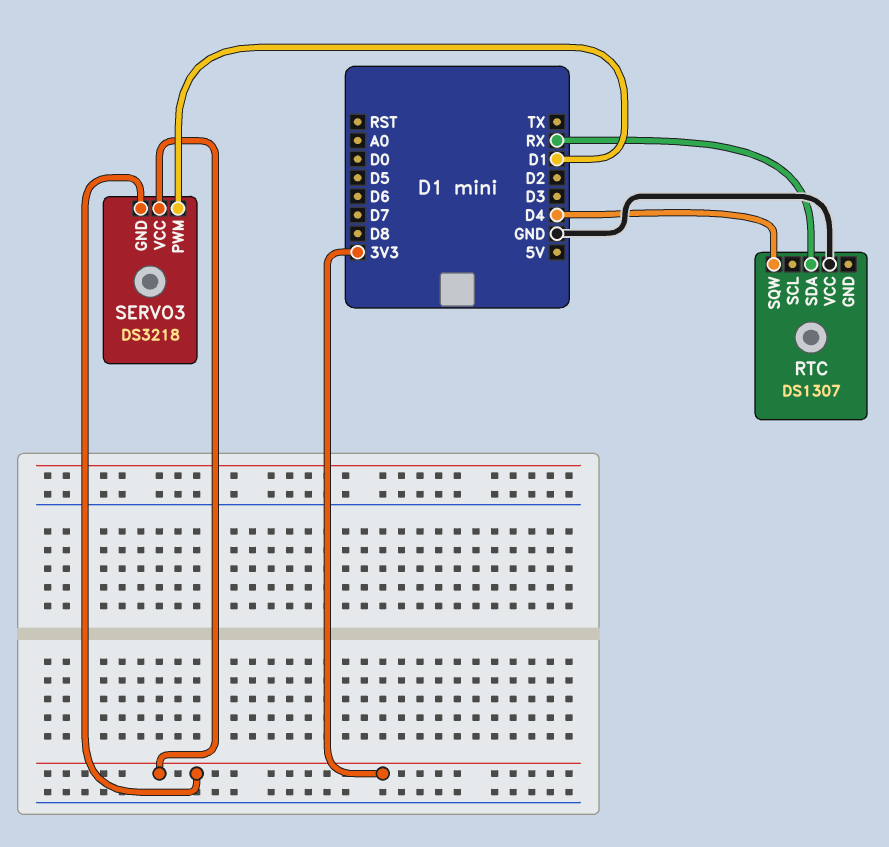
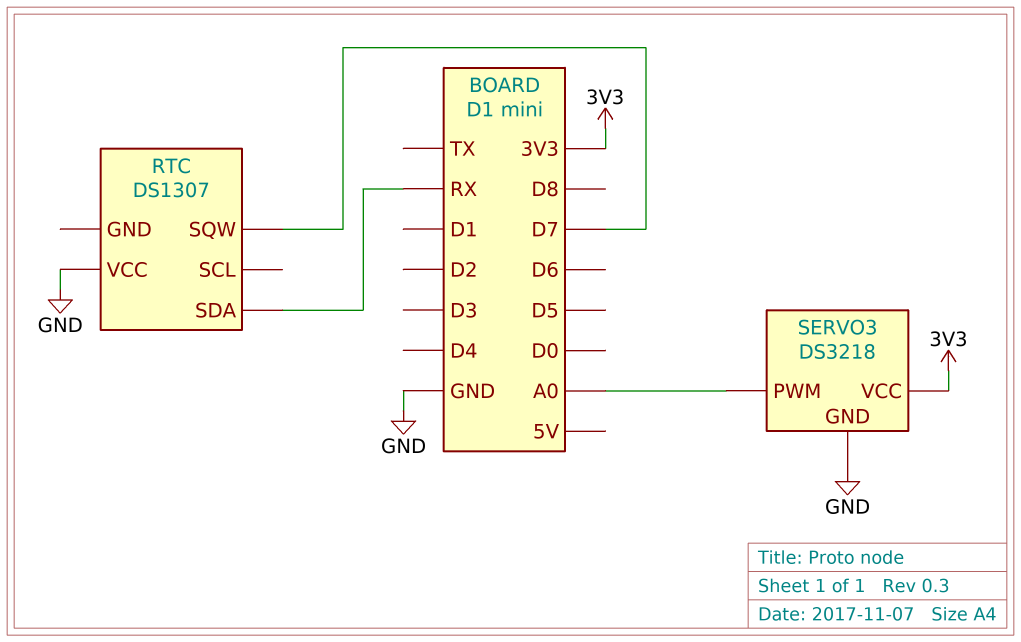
RTC pin SQW: D4 -> D7
SERVO3 pin GND: 3V3 -> GND
SERVO3 pin PWM: D1 -> A0

